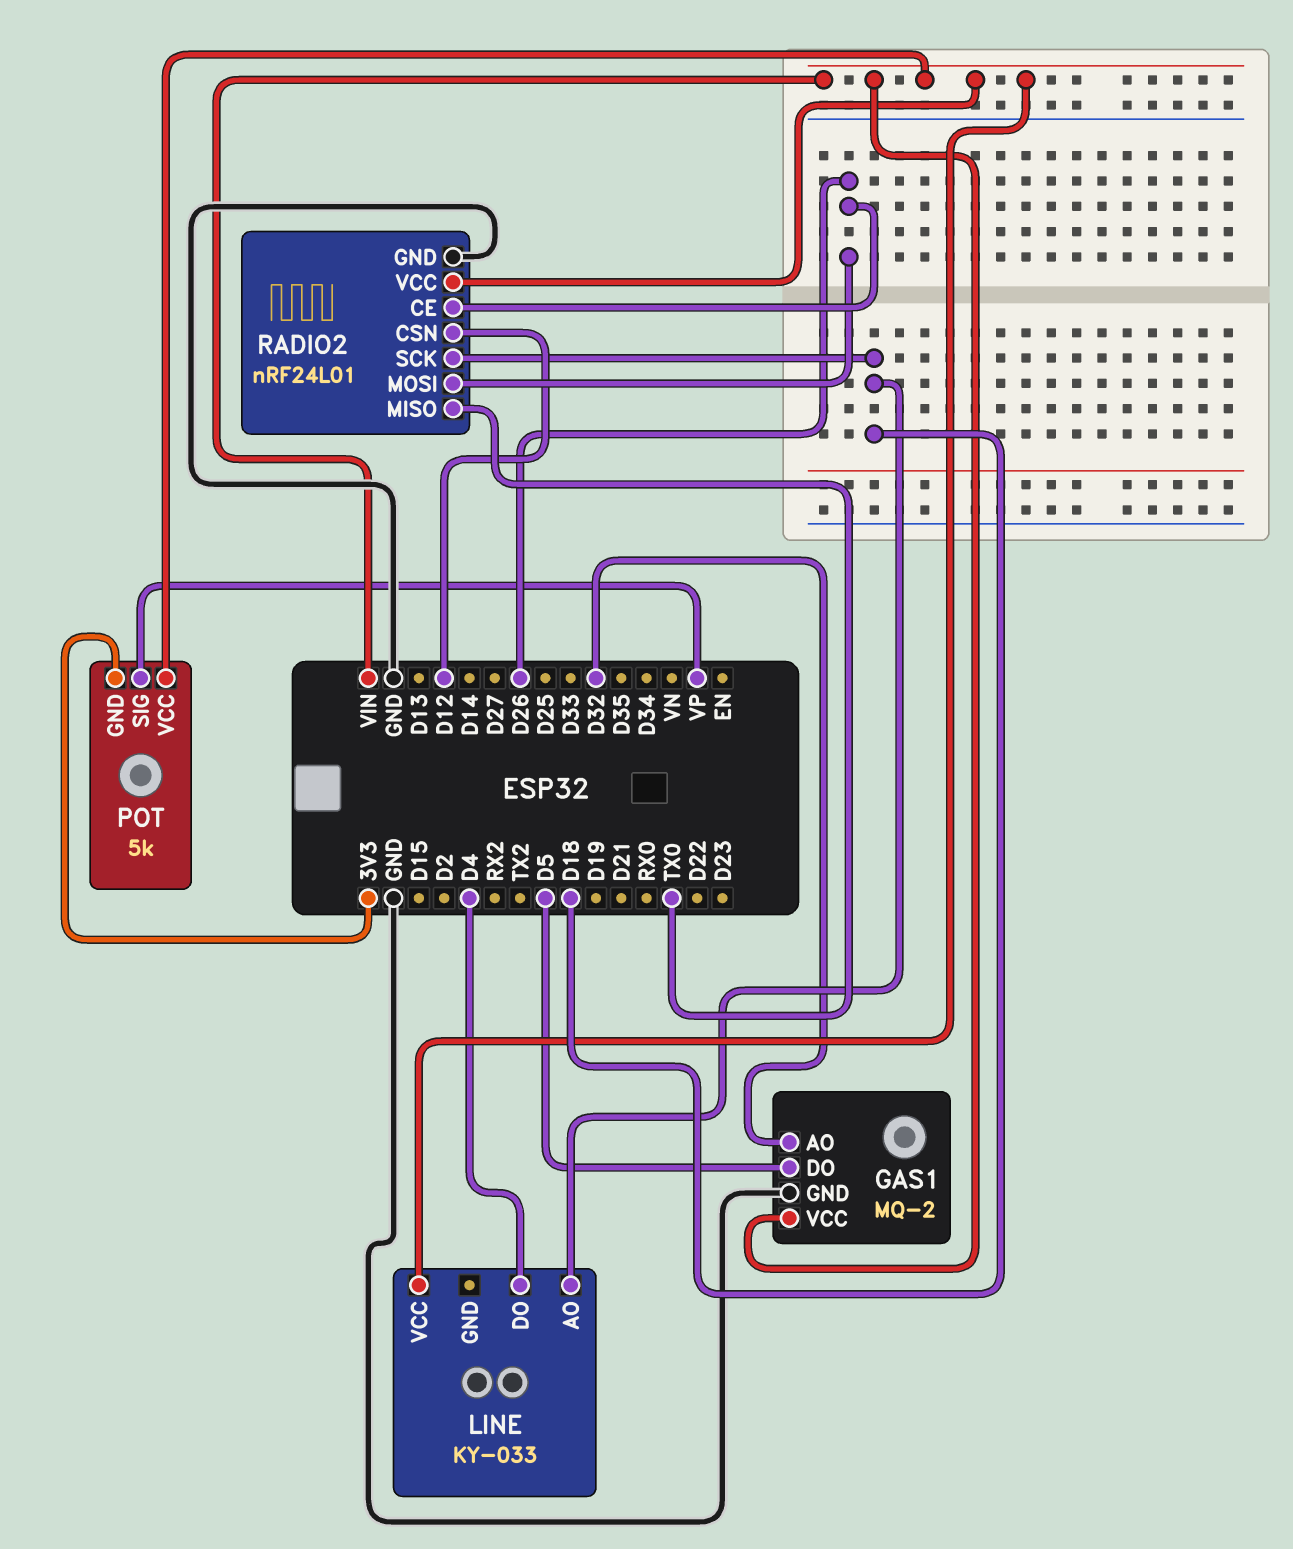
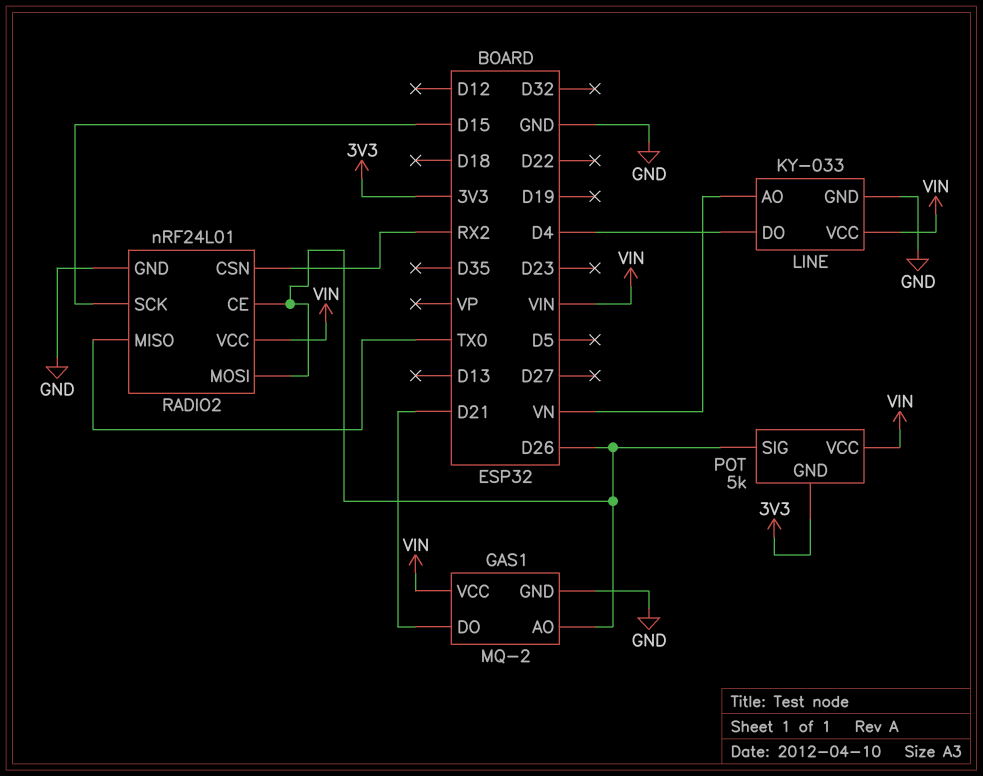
GAS1 pin AO: D32 -> D26
GAS1 pin DO: D5 -> D21
LINE pin AO: D18 -> VN
LINE pin GND: none -> GND
POT pin SIG: VP -> D26
RADIO2 pin CSN: D12 -> RX2
RADIO2 pin SCK: D18 -> D15

